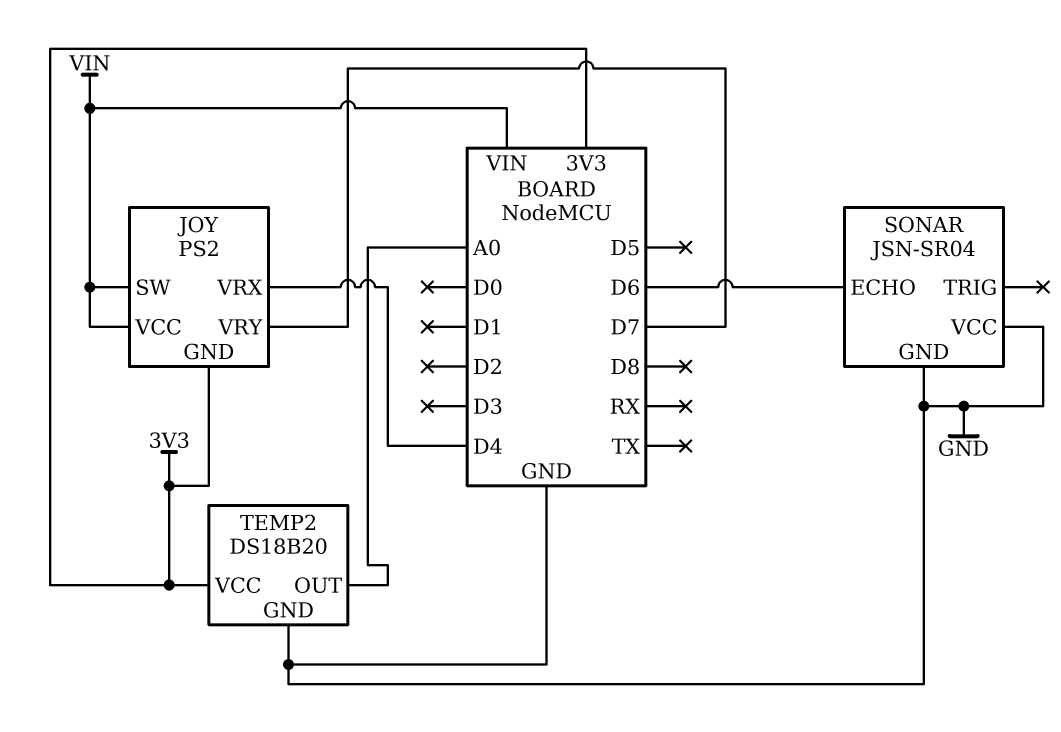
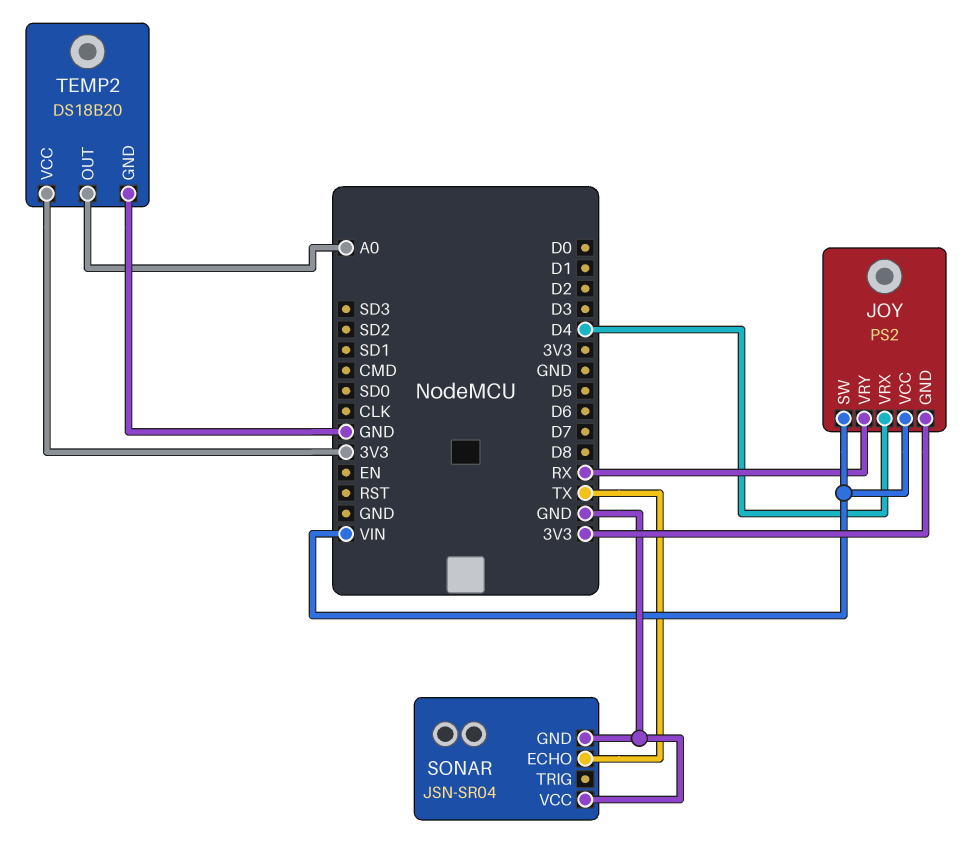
JOY pin VRY: D7 -> RX
SONAR pin ECHO: D6 -> TX

